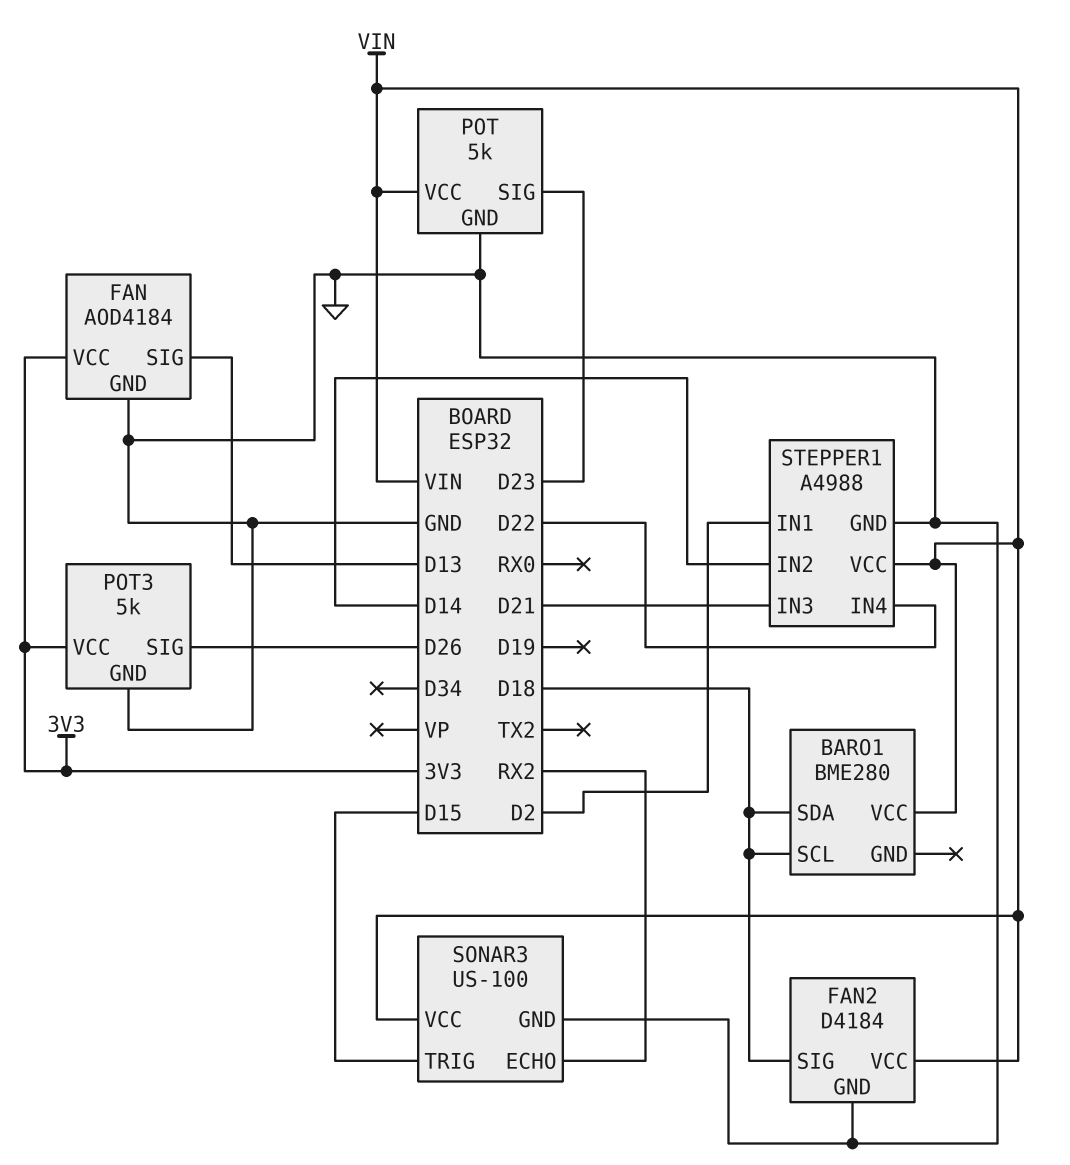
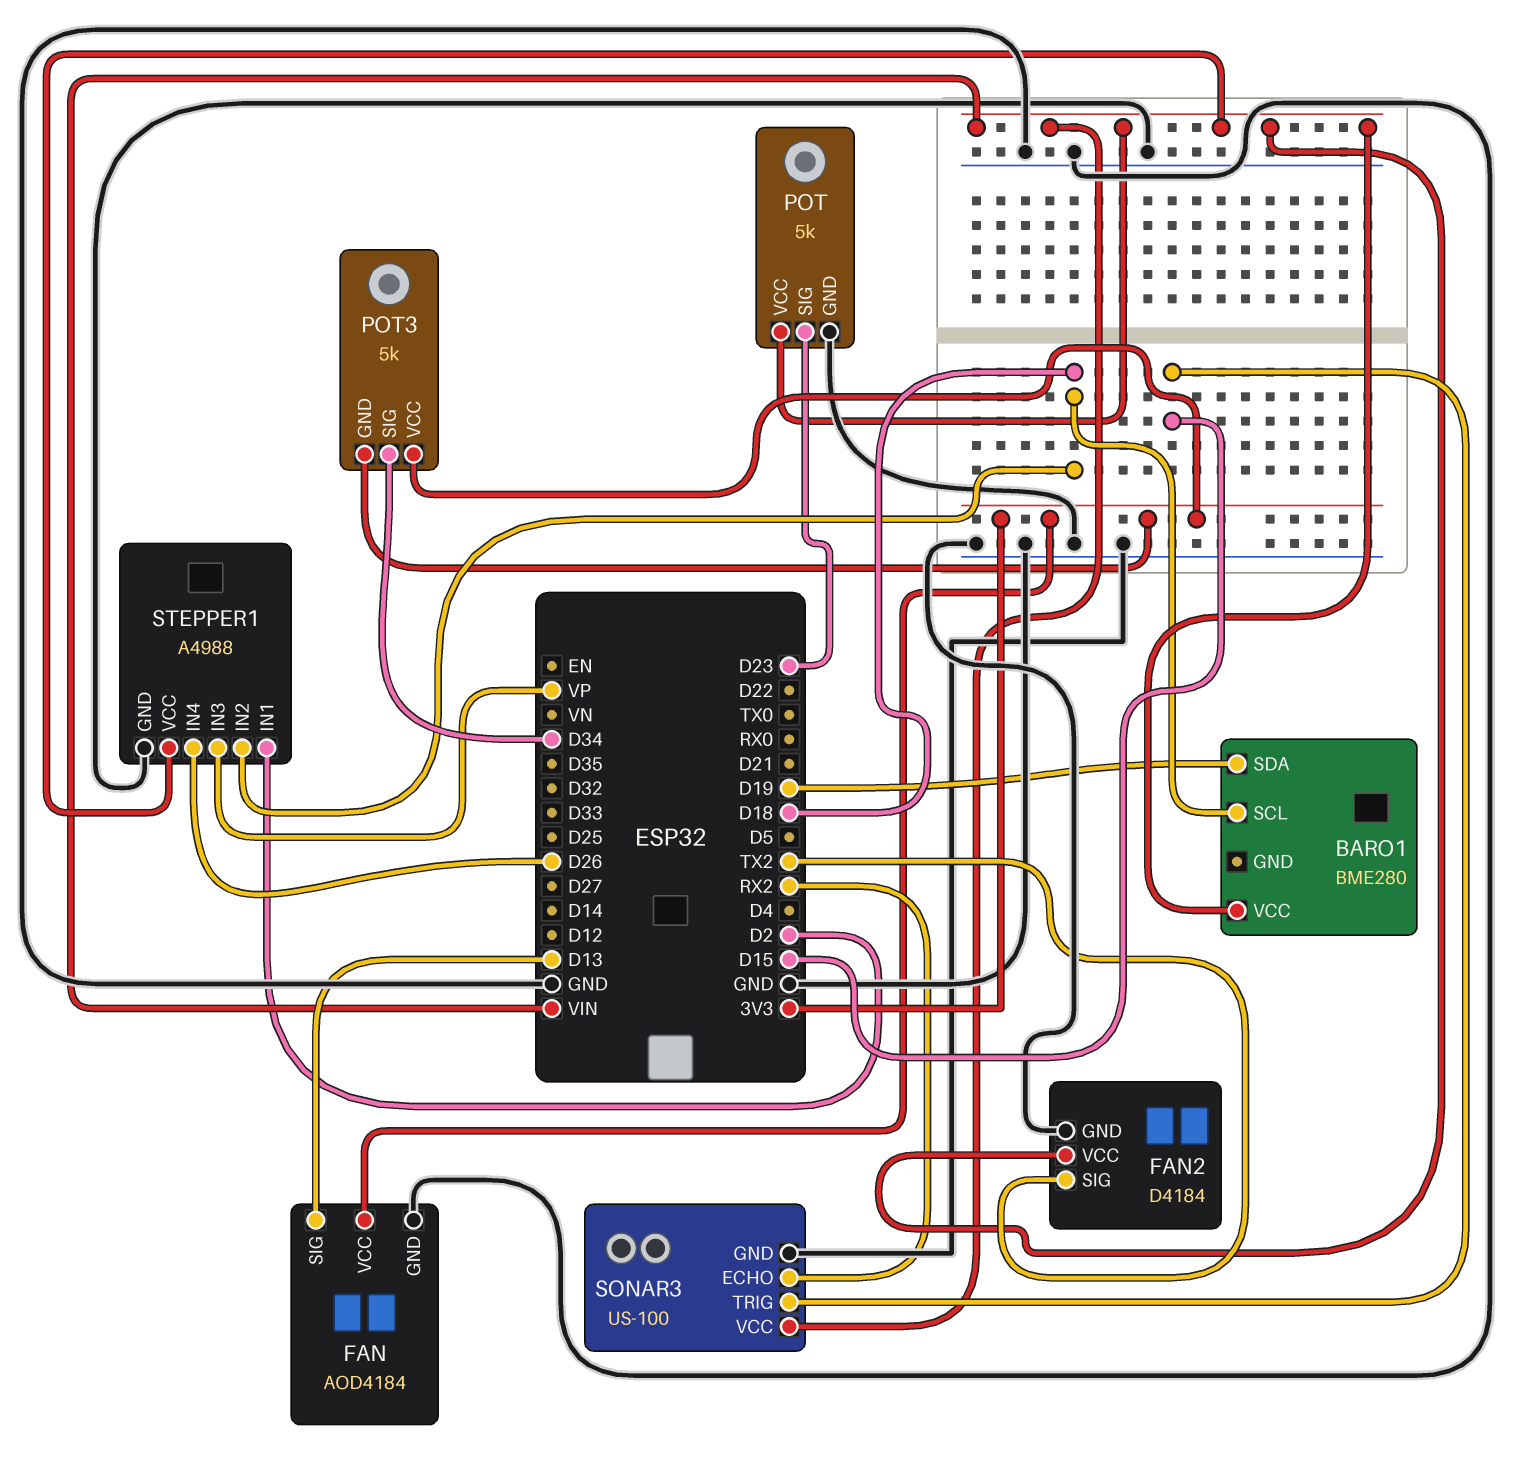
BARO1 pin SDA: D18 -> D19
FAN2 pin SIG: D18 -> TX2
POT3 pin GND: GND -> 3V3
POT3 pin SIG: D26 -> D34
STEPPER1 pin IN2: D14 -> D18
STEPPER1 pin IN3: D21 -> VP
STEPPER1 pin IN4: D22 -> D26

